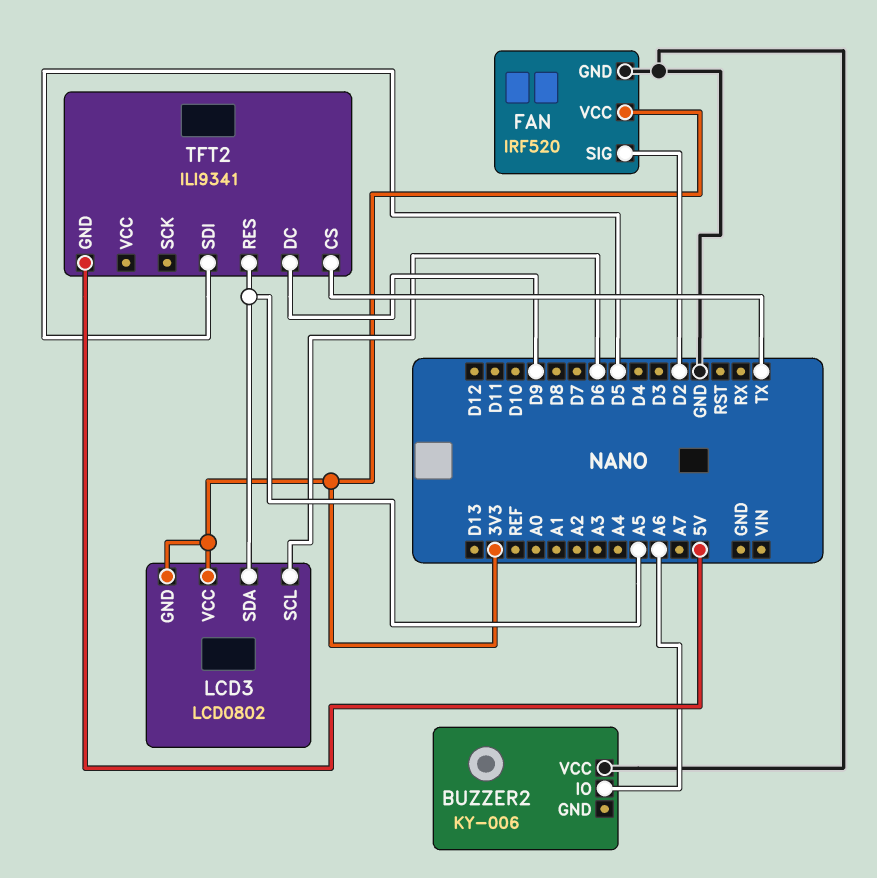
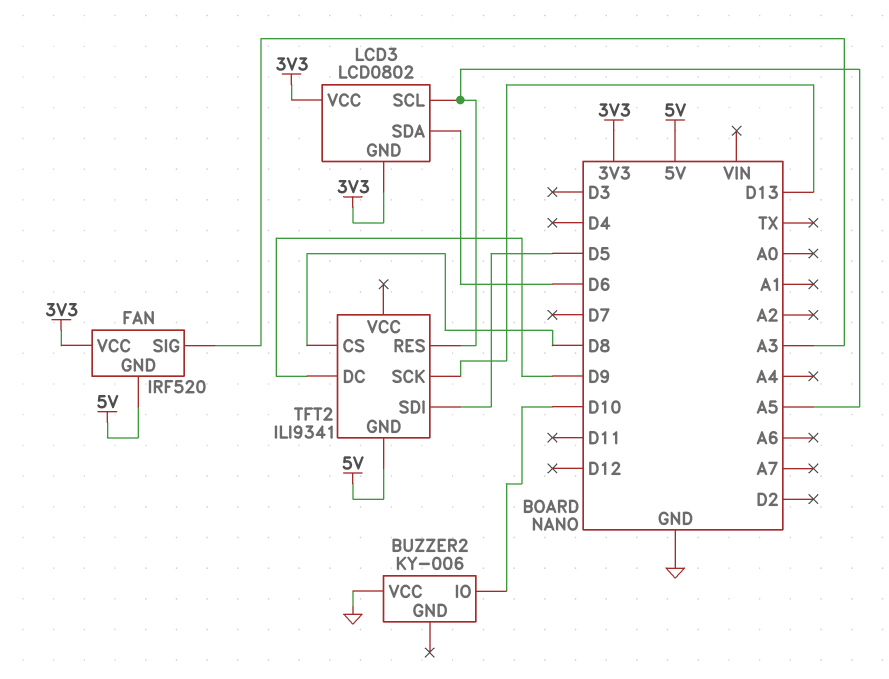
BUZZER2 pin IO: A6 -> D10
FAN pin GND: GND -> 5V
FAN pin SIG: D2 -> A3
LCD3 pin SCL: D6 -> A5
LCD3 pin SDA: A5 -> D6
TFT2 pin CS: TX -> D8
TFT2 pin SCK: none -> D13

